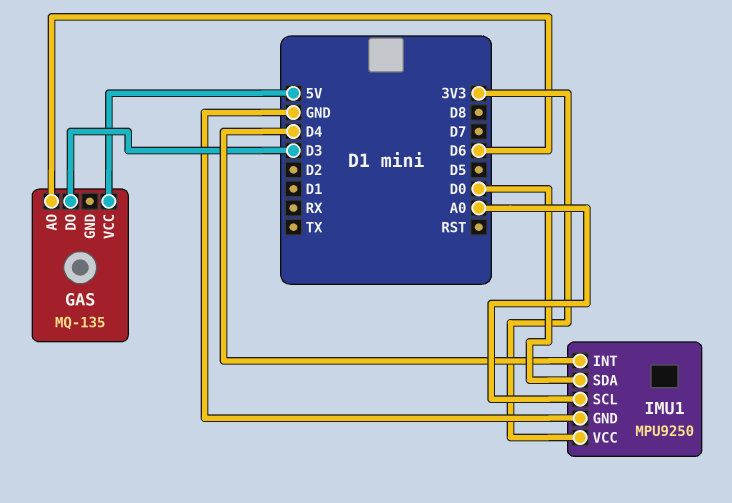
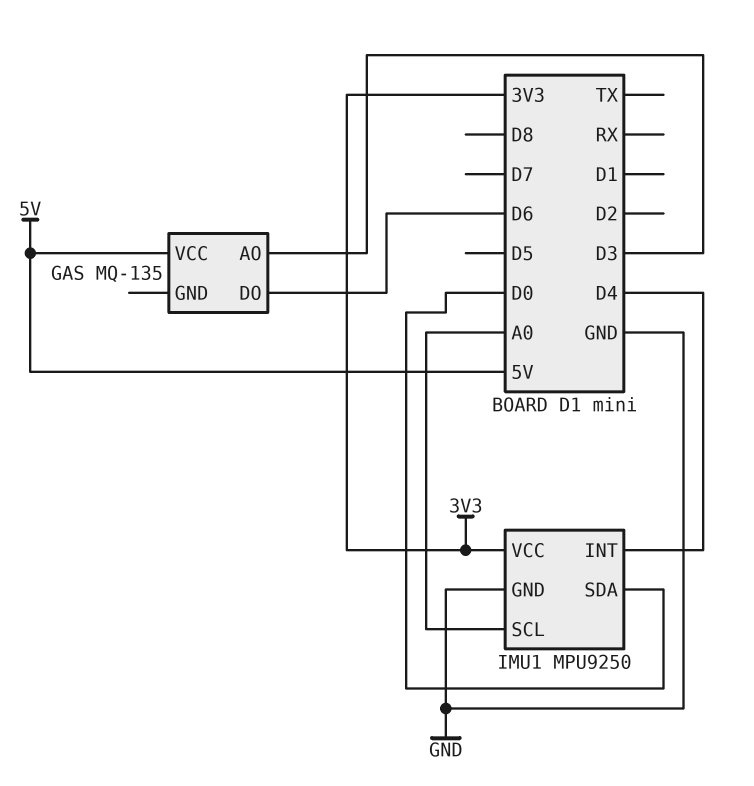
GAS pin AO: D6 -> D3
GAS pin DO: D3 -> D6

